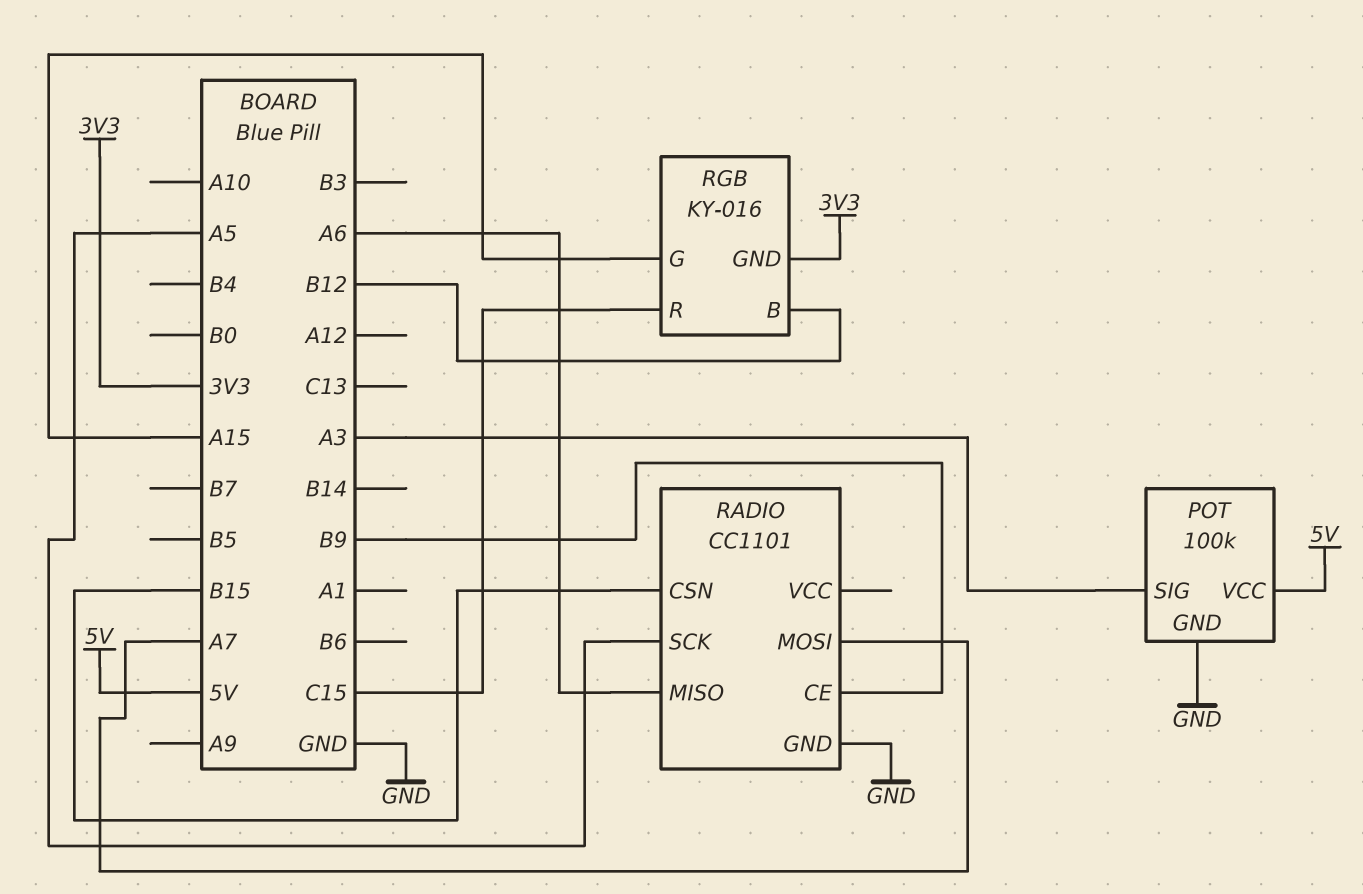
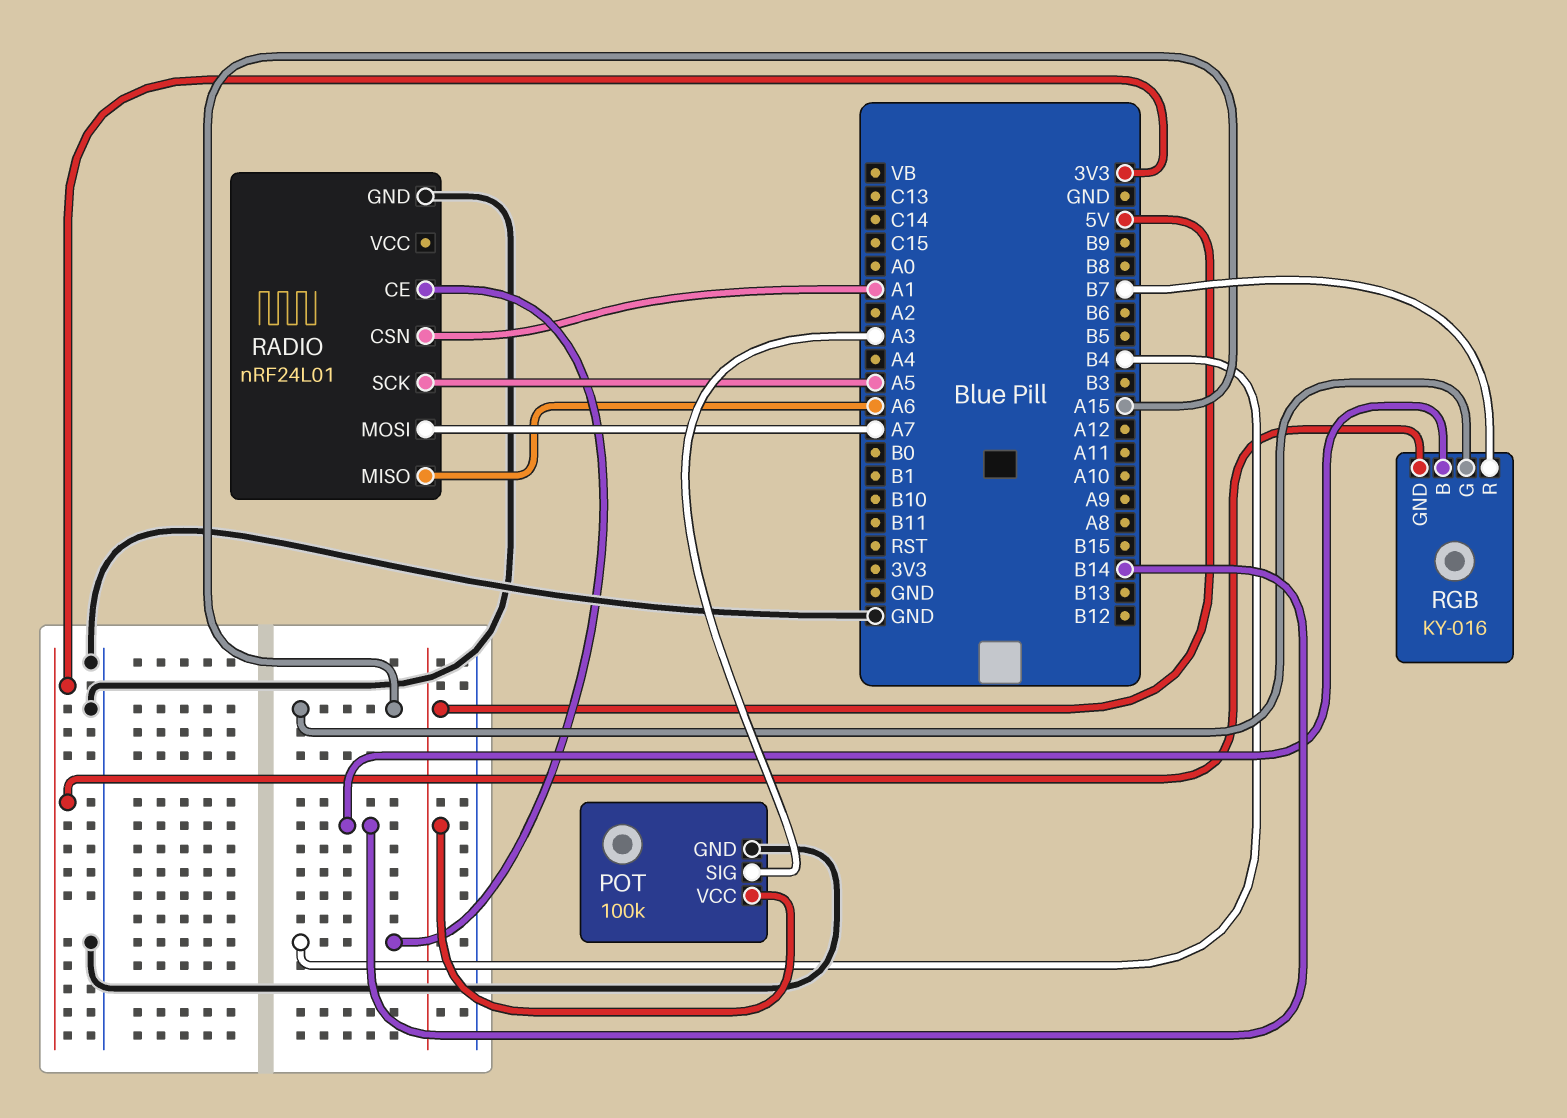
RADIO: CC1101 -> nRF24L01
RADIO pin CE: B9 -> B4
RADIO pin CSN: B15 -> A1
RGB pin B: B12 -> B14
RGB pin R: C15 -> B7

